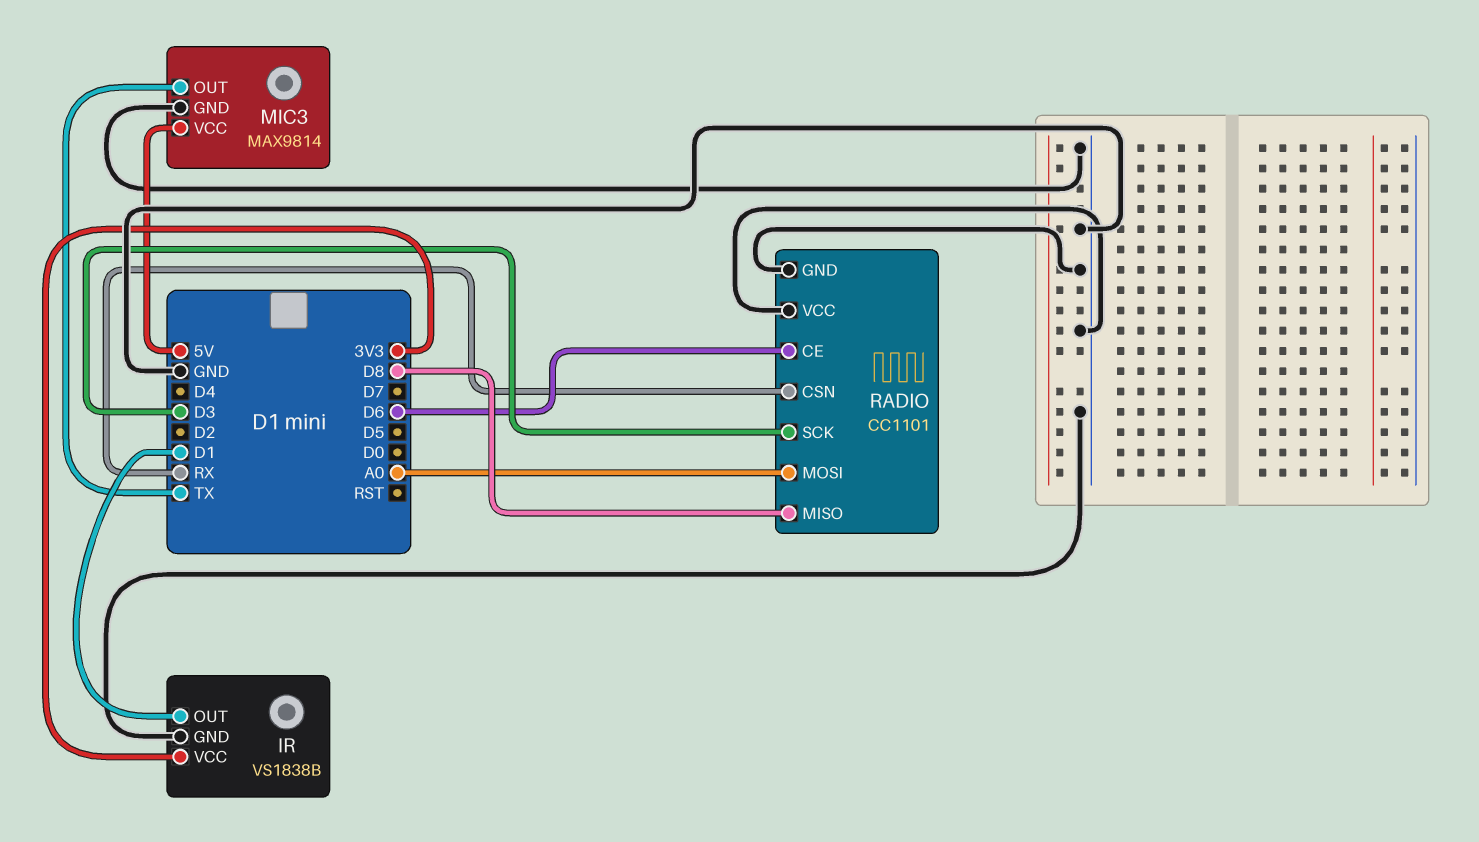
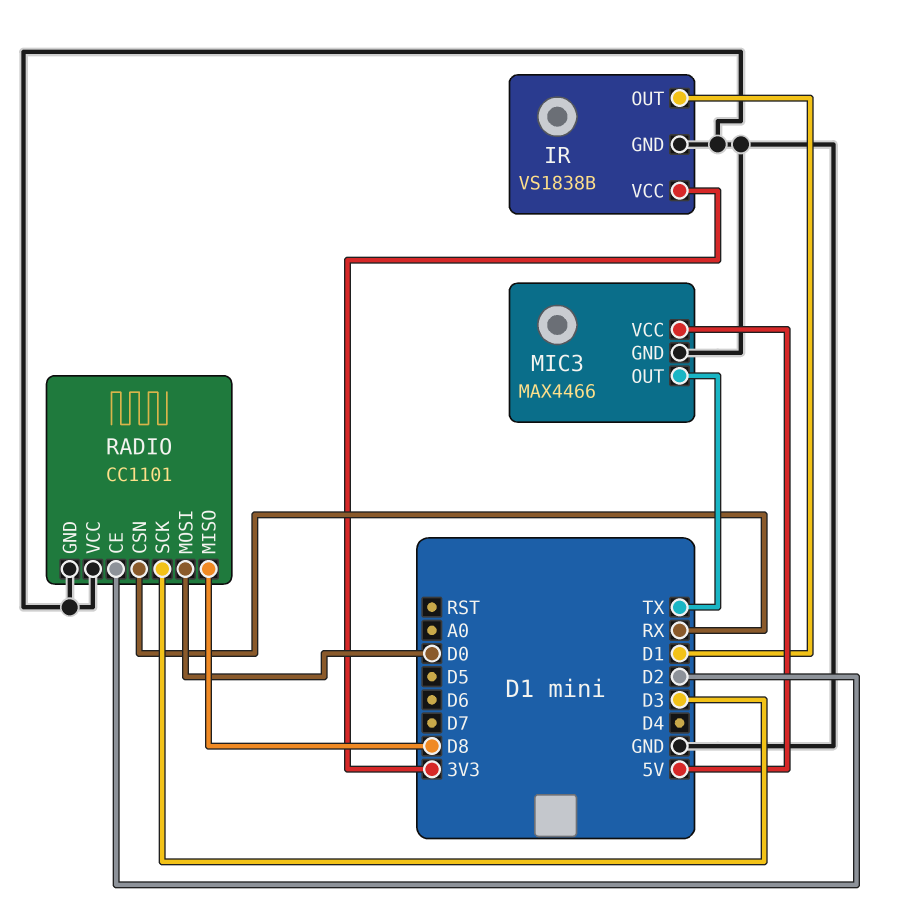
MIC3: MAX9814 -> MAX4466
RADIO pin CE: D6 -> D2
RADIO pin MOSI: A0 -> D0

